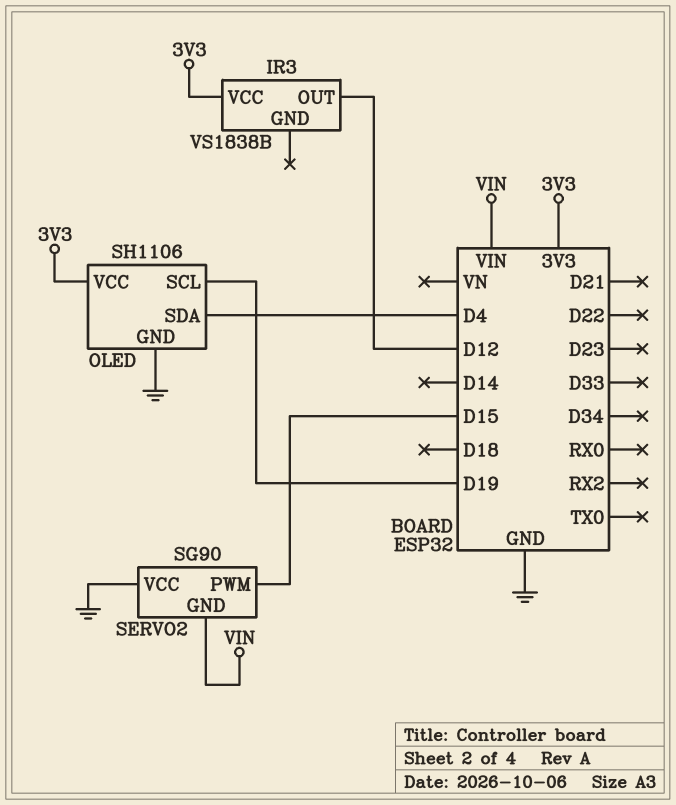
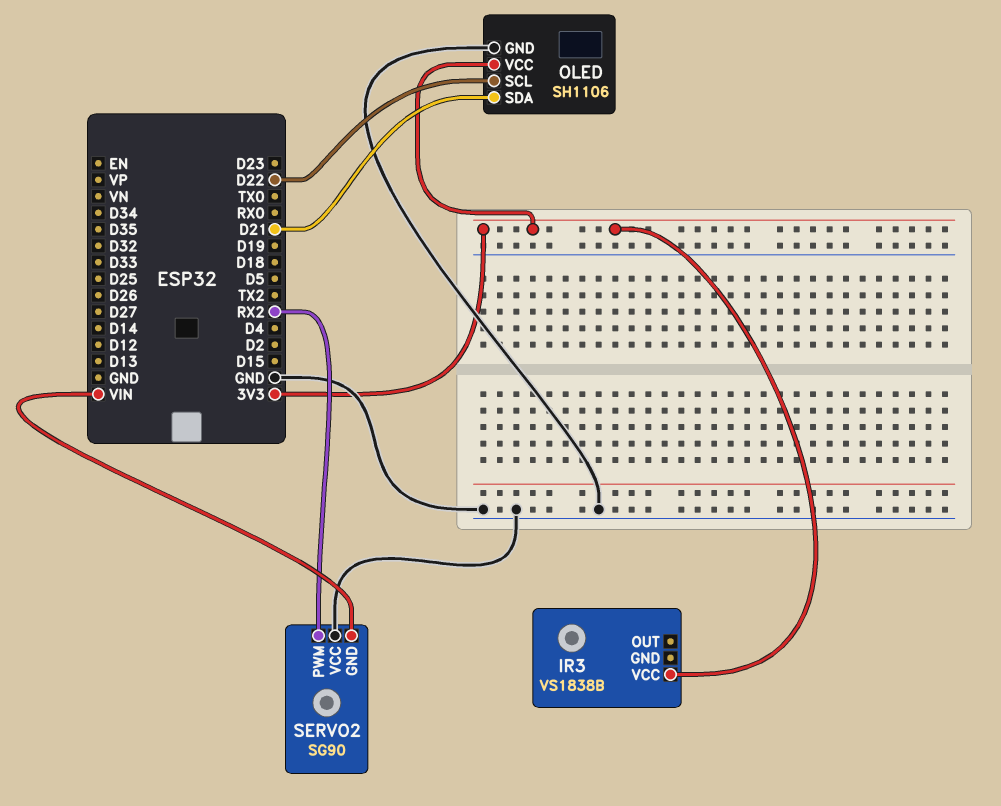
IR3 pin OUT: D12 -> none
OLED pin SCL: D19 -> D22
OLED pin SDA: D4 -> D21
SERVO2 pin PWM: D15 -> RX2

